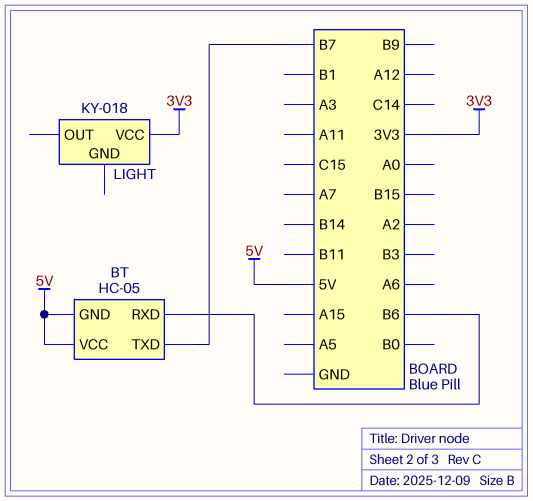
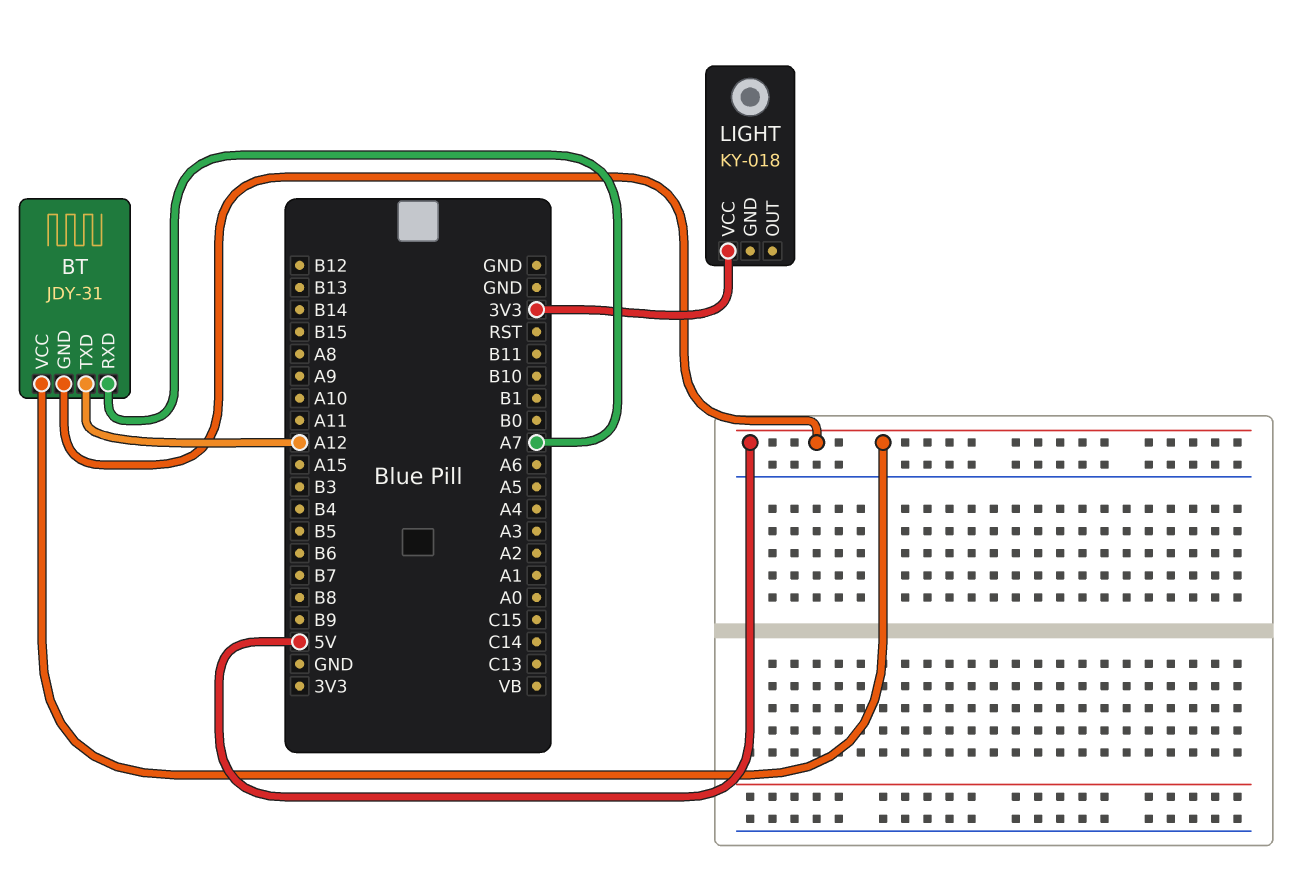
BT: HC-05 -> JDY-31
BT pin RXD: B6 -> A7
BT pin TXD: B7 -> A12

